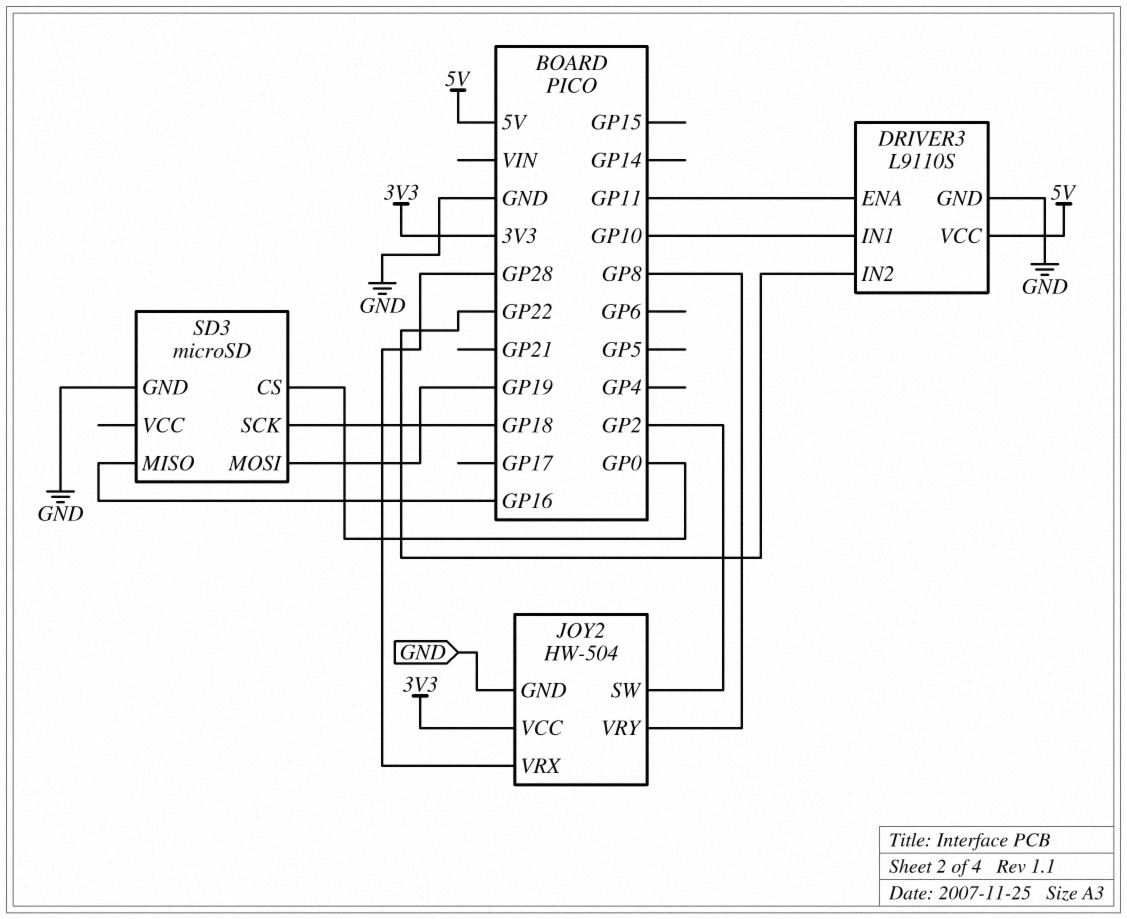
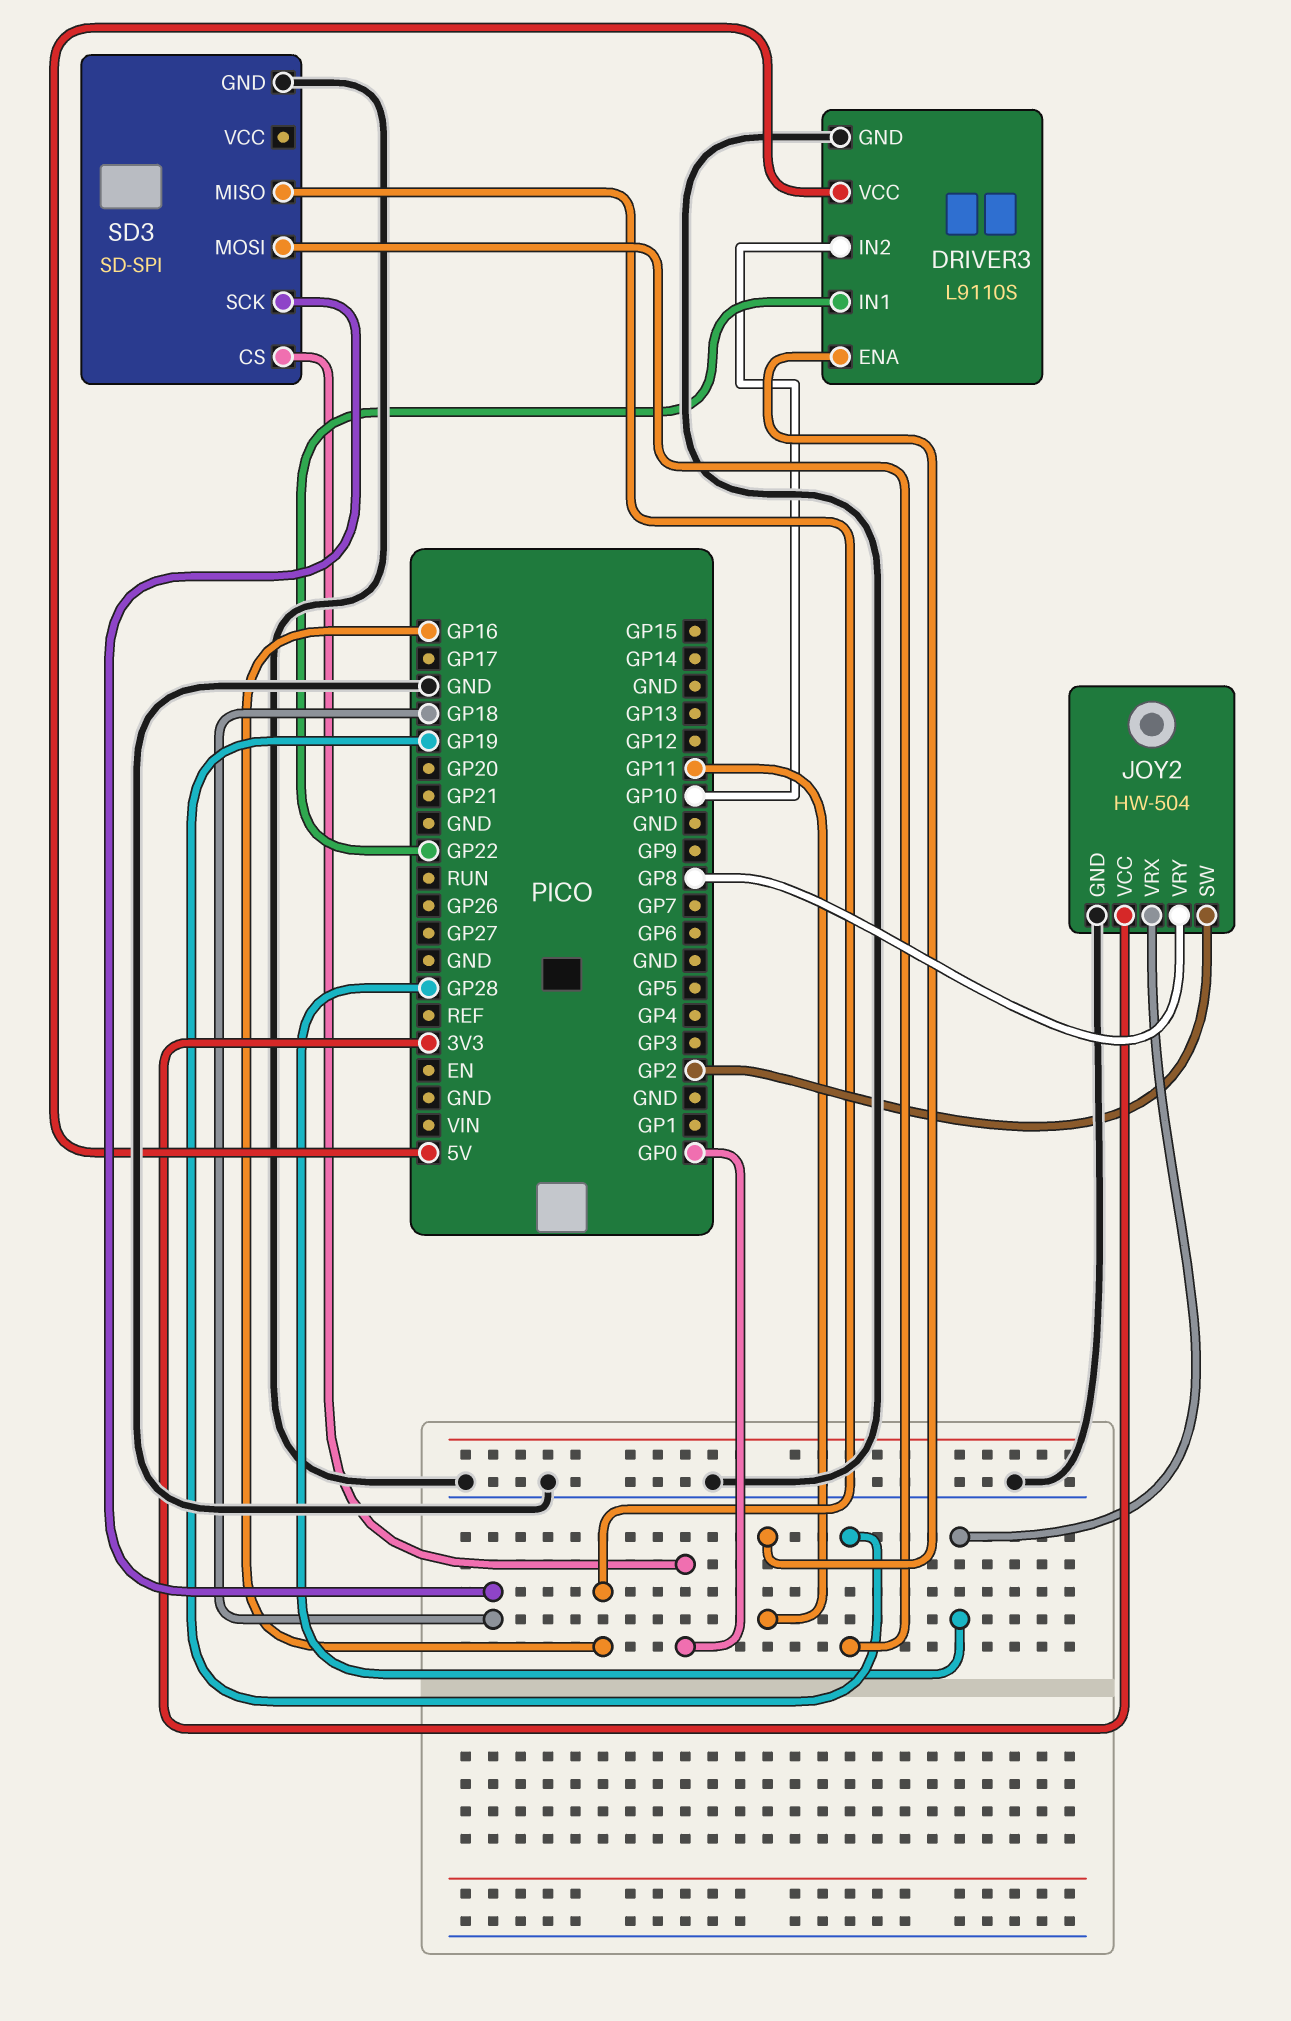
DRIVER3 pin IN1: GP10 -> GP22
DRIVER3 pin IN2: GP22 -> GP10
SD3: microSD -> SD-SPI

